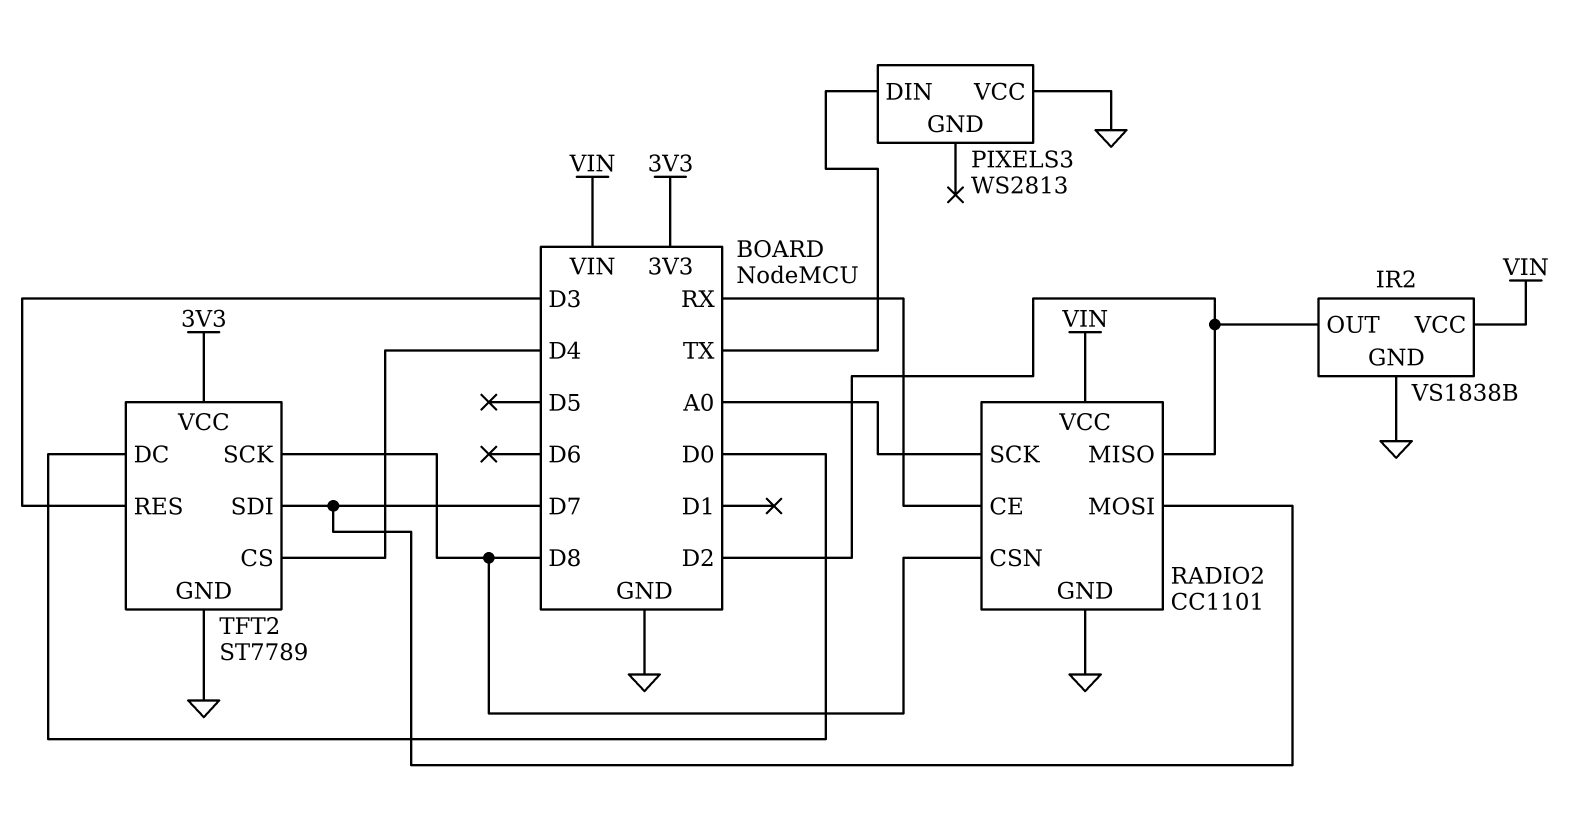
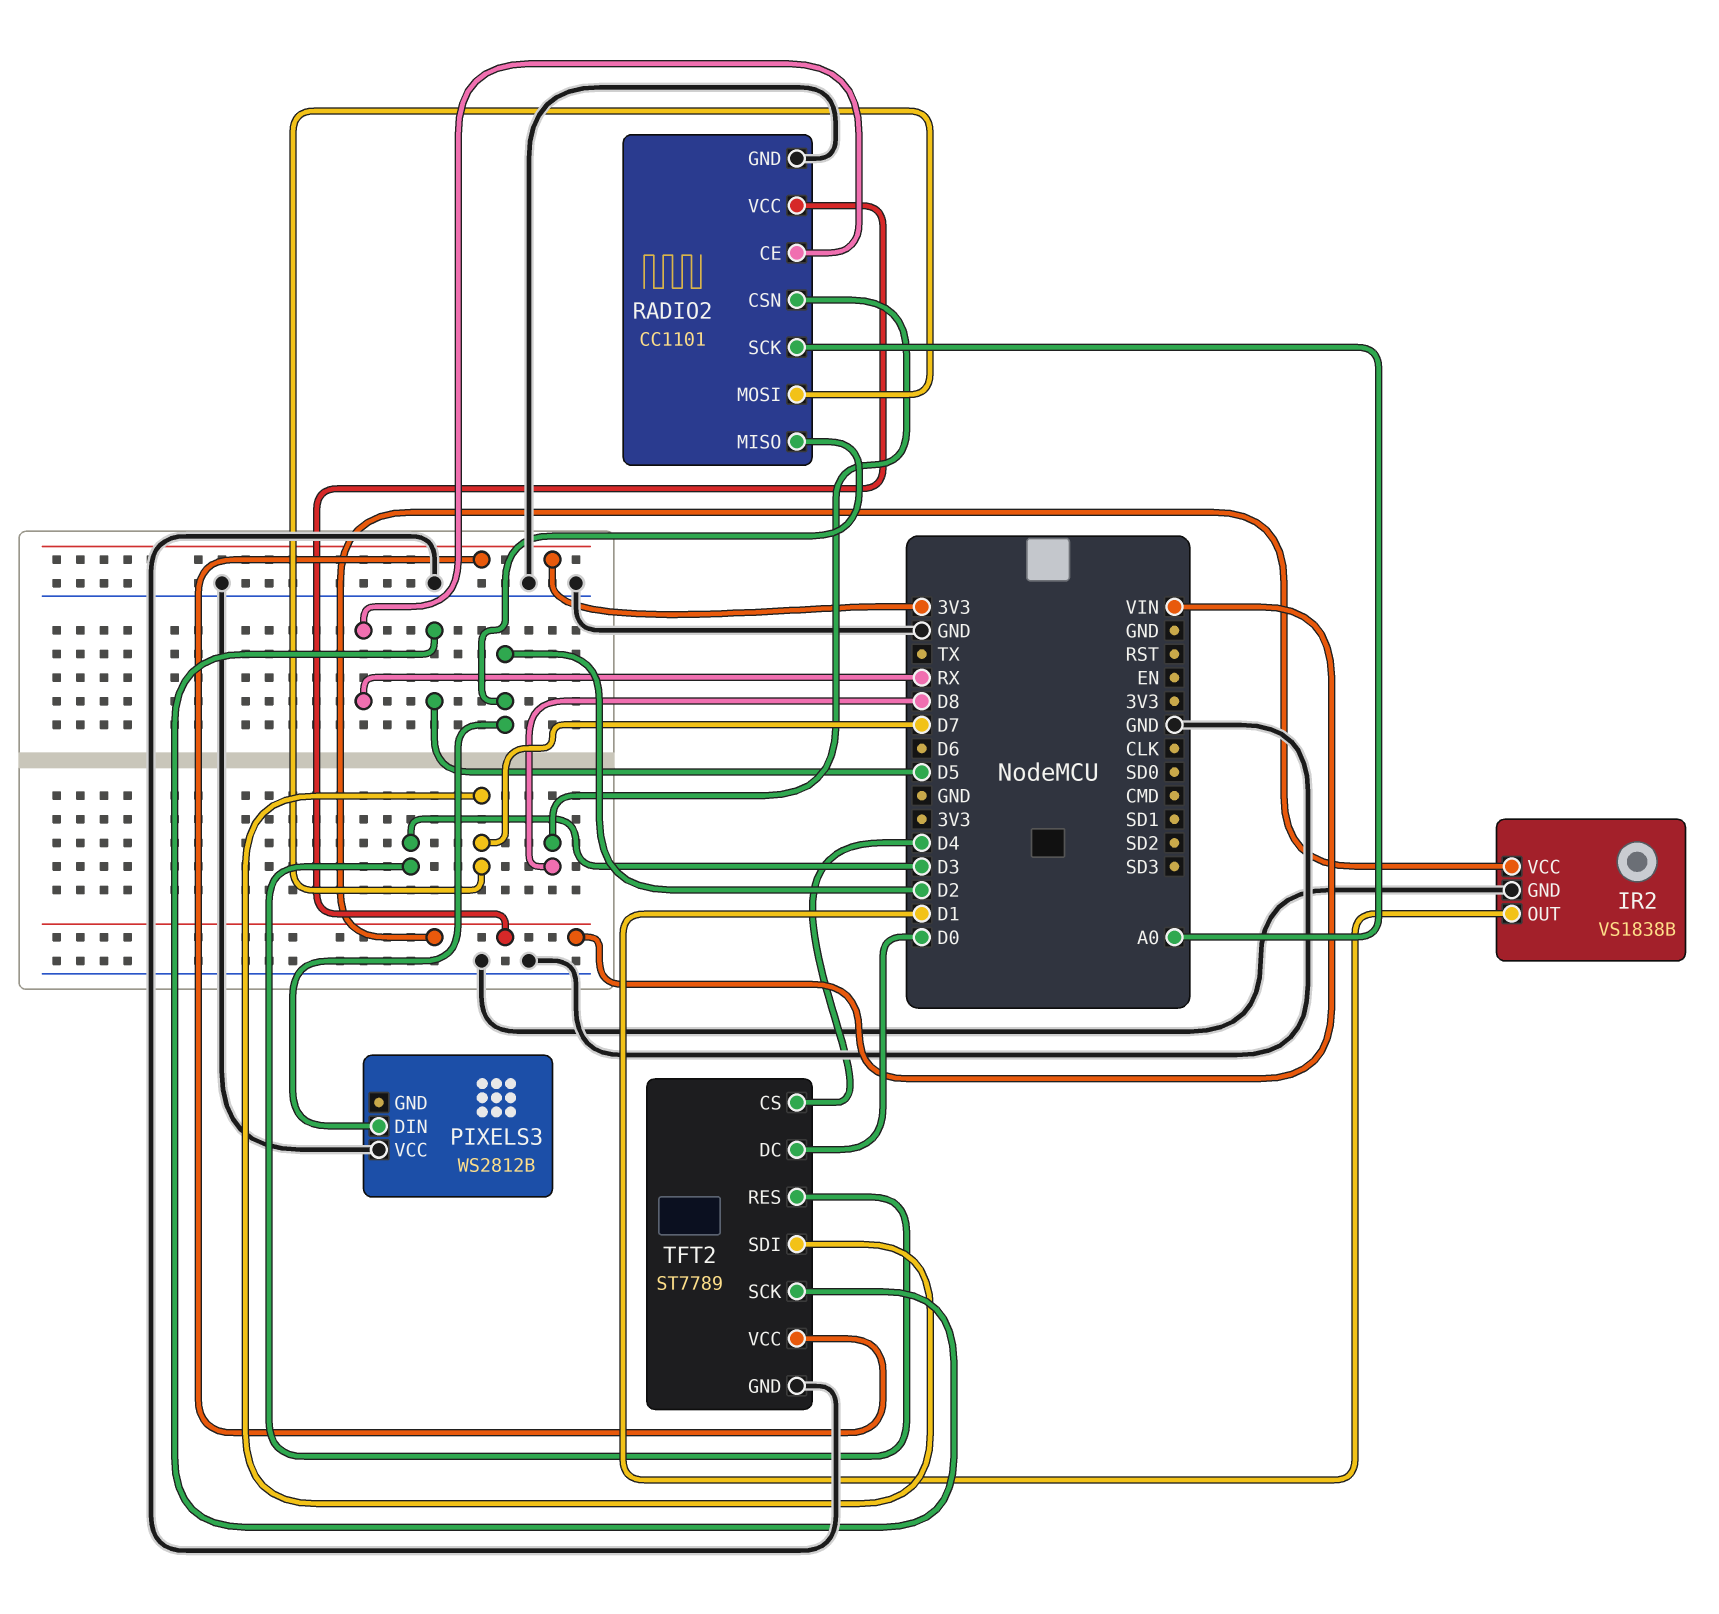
IR2 pin OUT: D2 -> D1
PIXELS3: WS2813 -> WS2812B
PIXELS3 pin DIN: TX -> D2
TFT2 pin SCK: D8 -> D5

